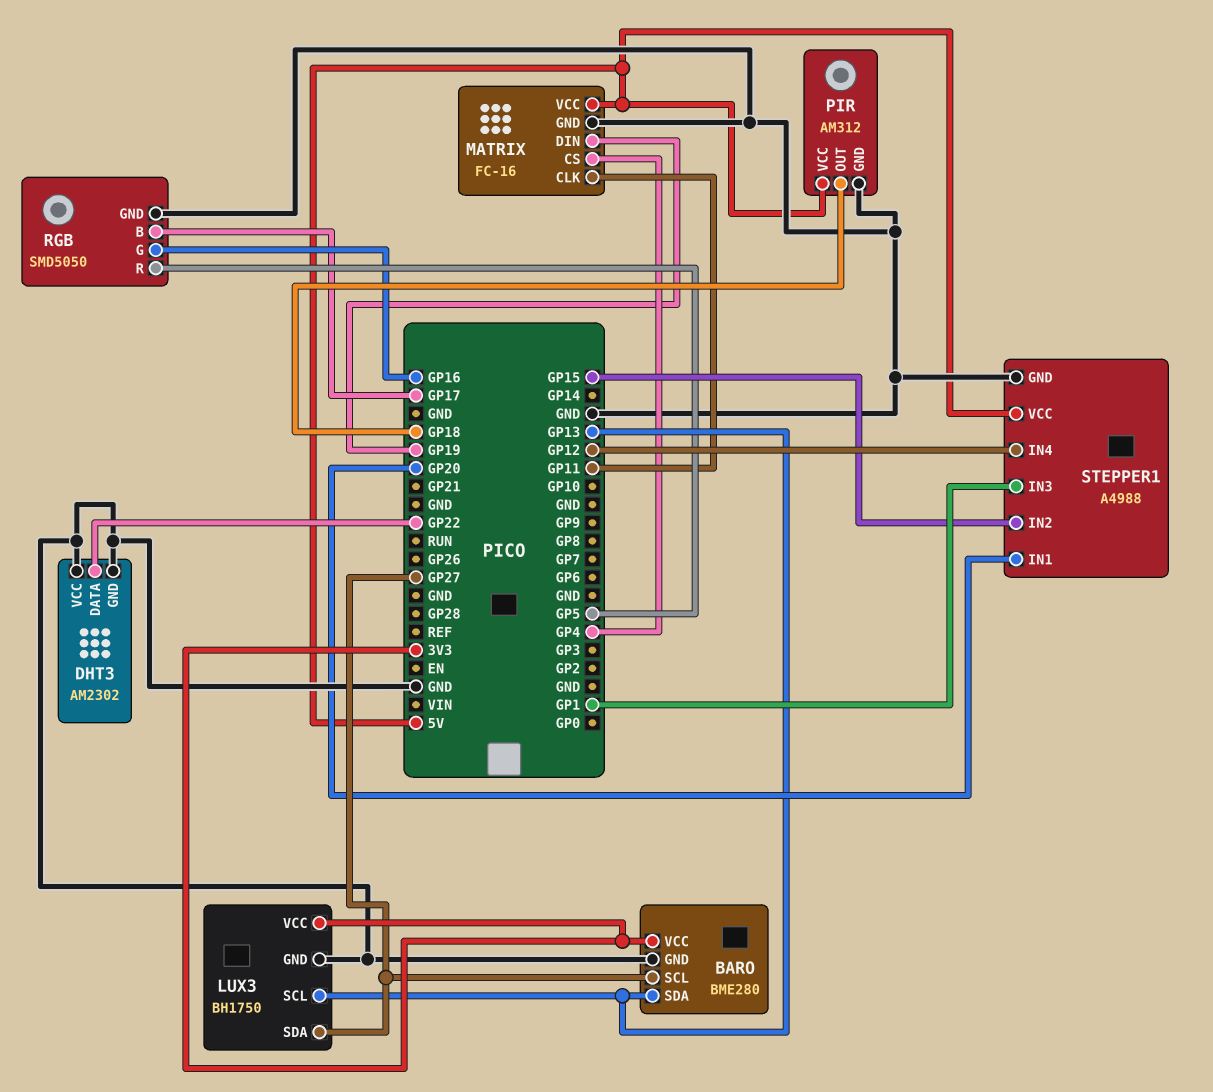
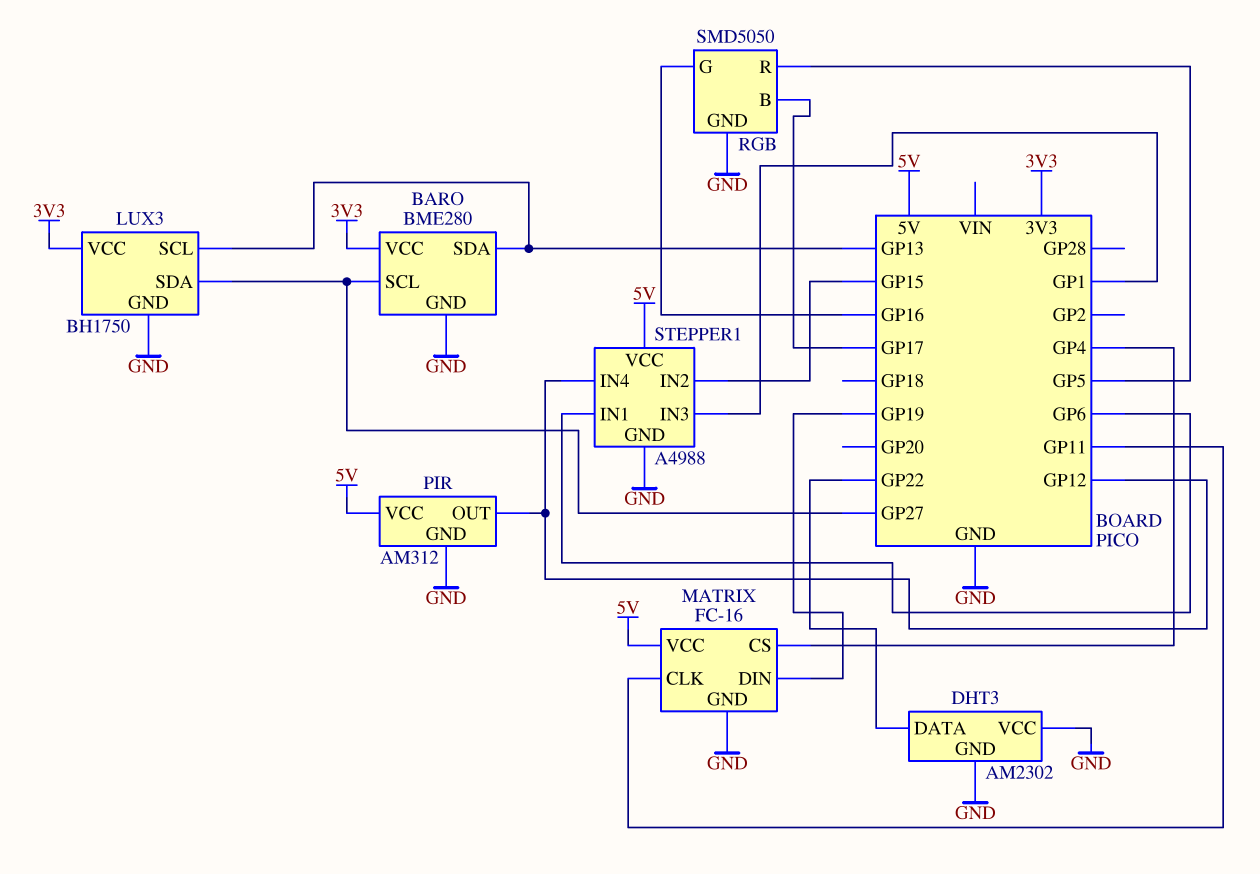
PIR pin OUT: GP18 -> GP12
STEPPER1 pin IN1: GP20 -> GP6

